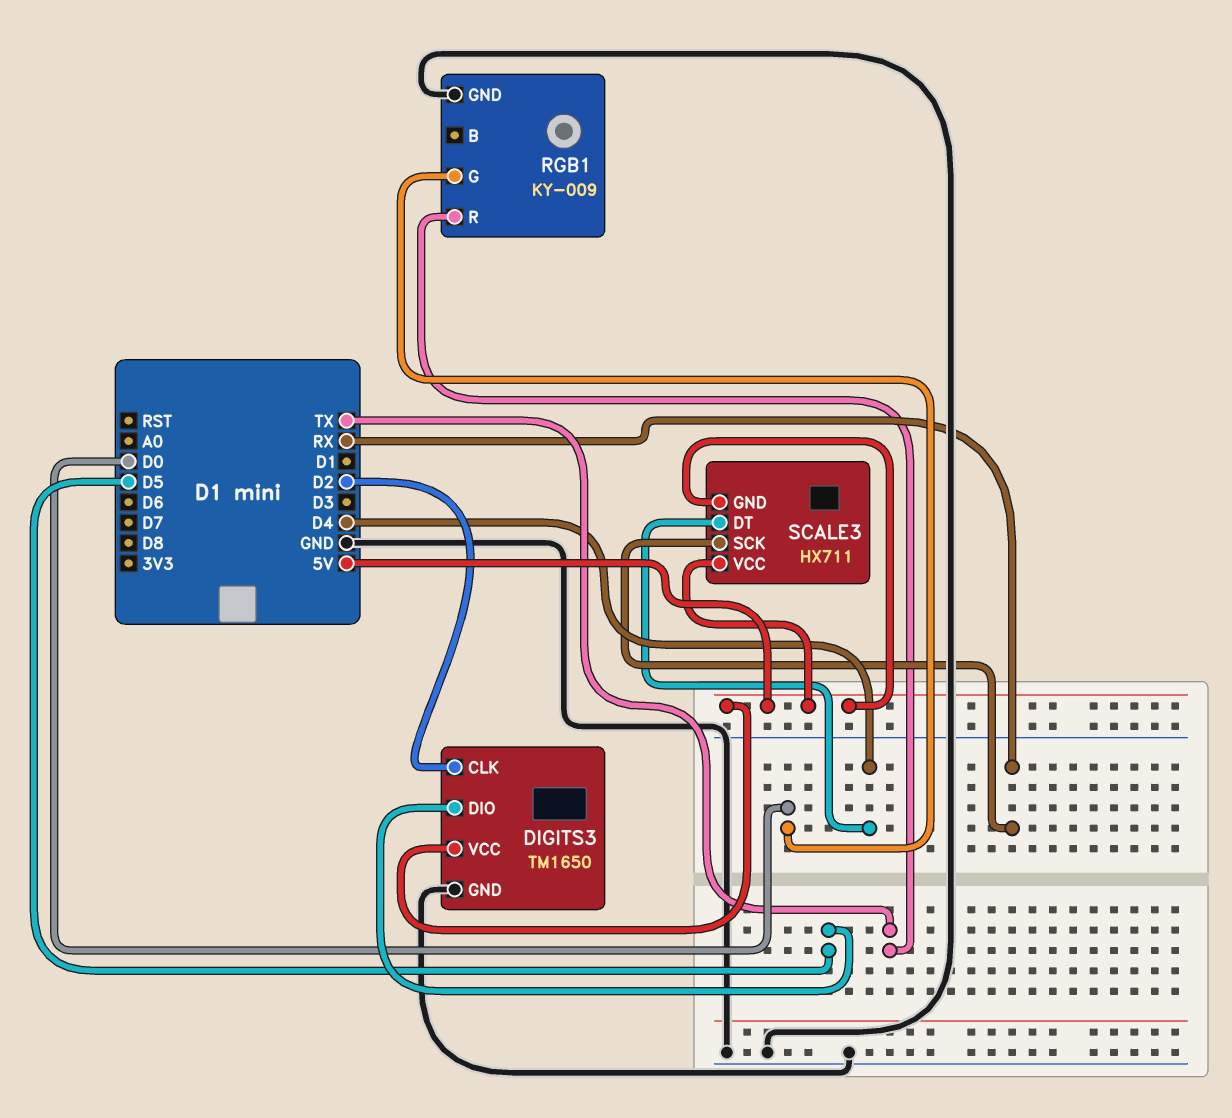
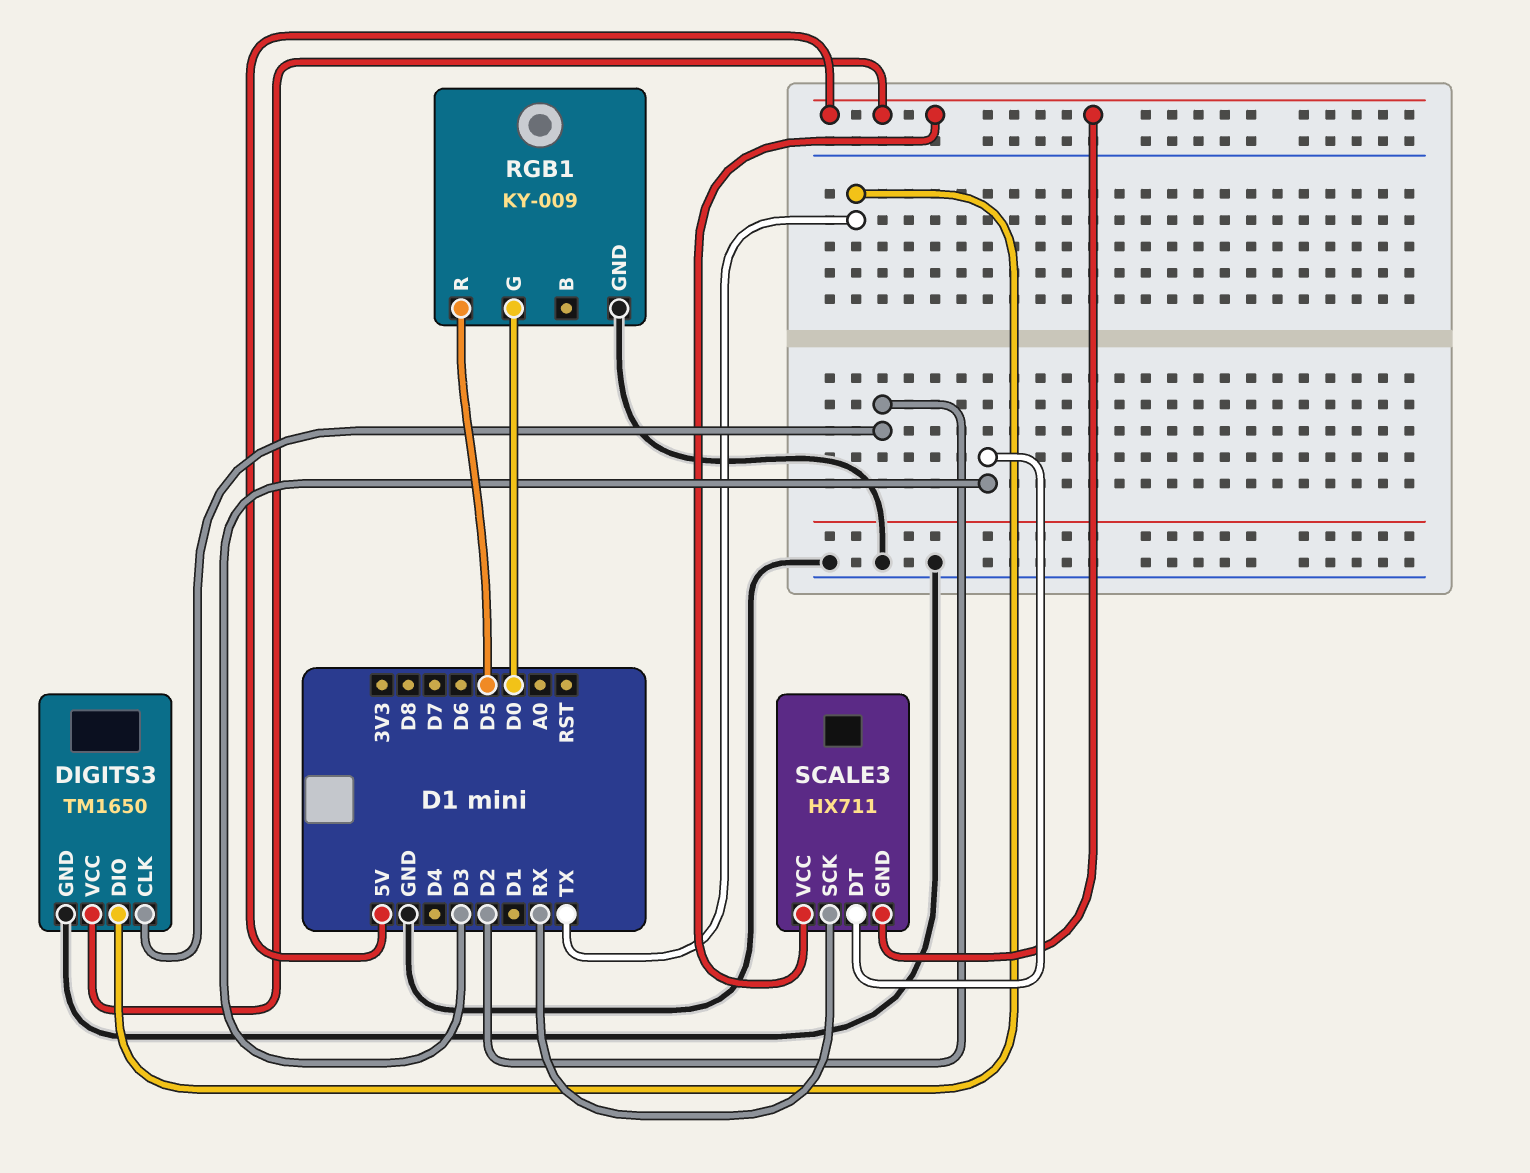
DIGITS3 pin DIO: D5 -> TX
RGB1 pin R: TX -> D5
SCALE3 pin DT: D4 -> D3

